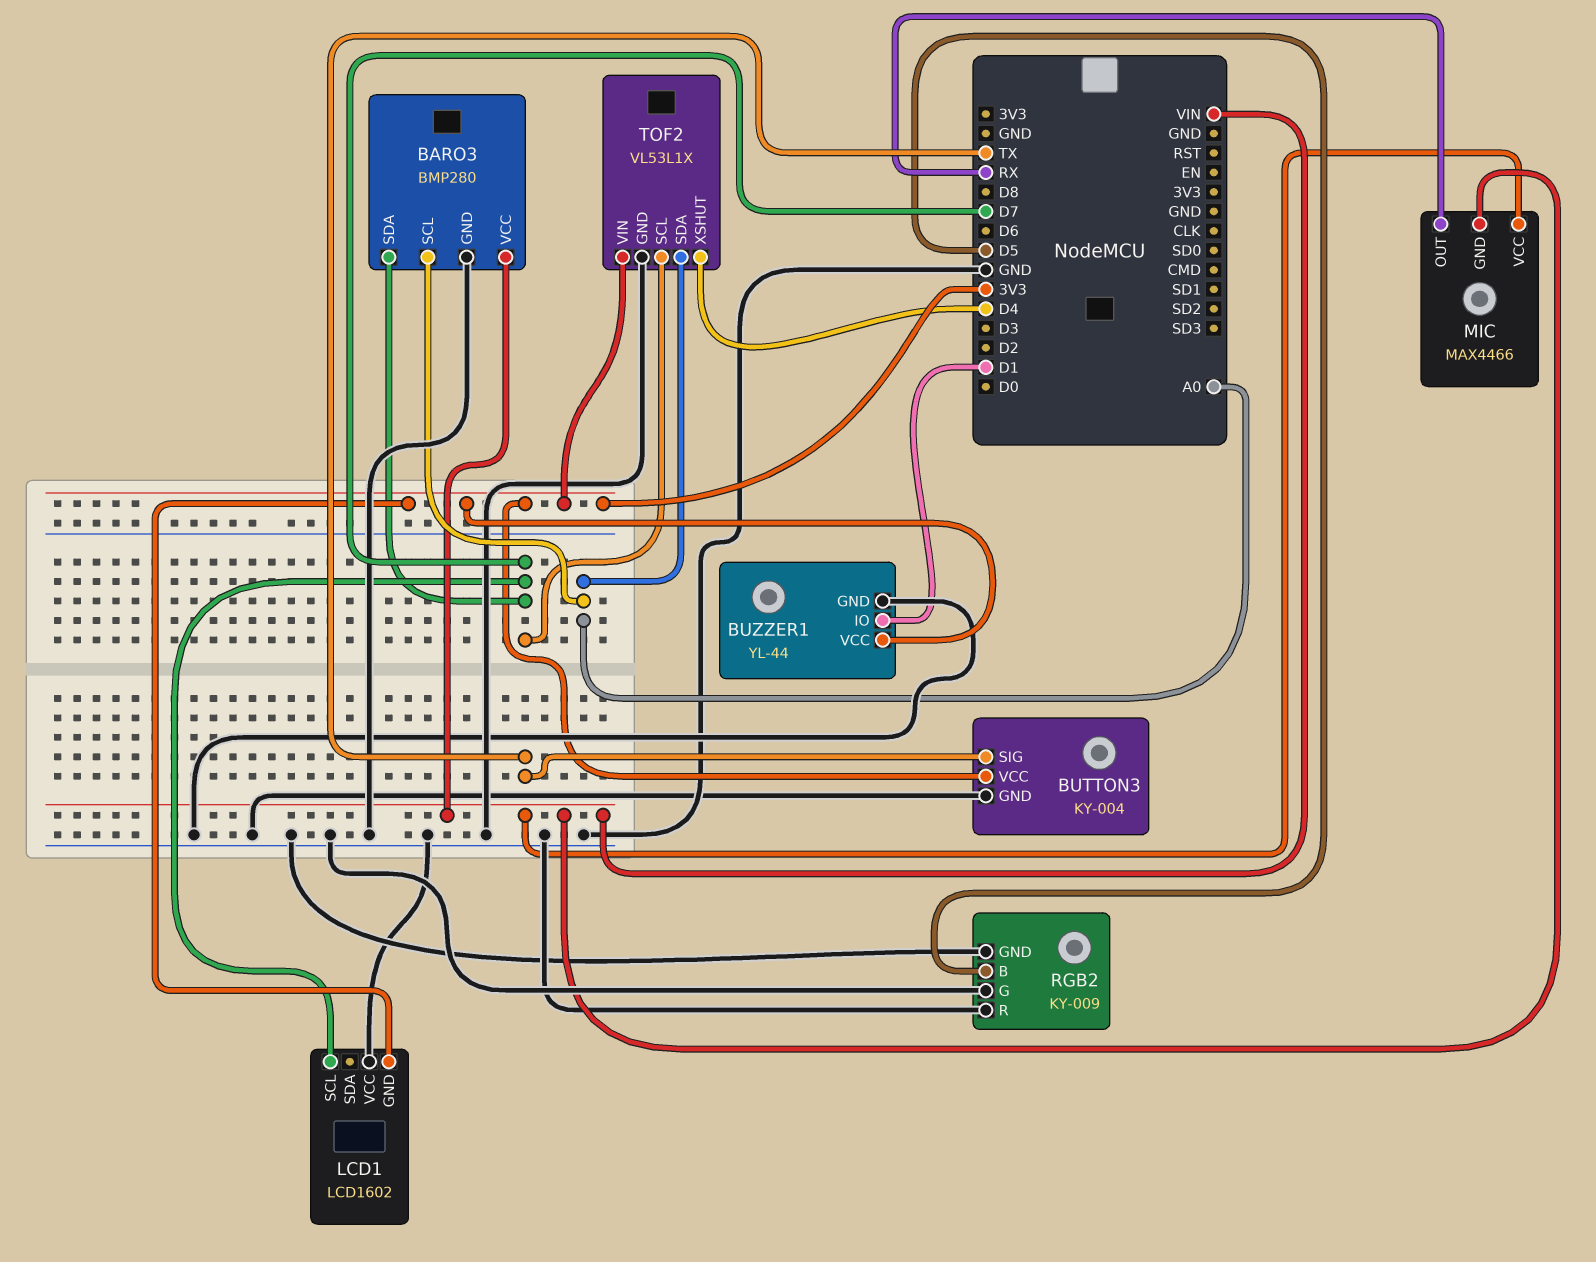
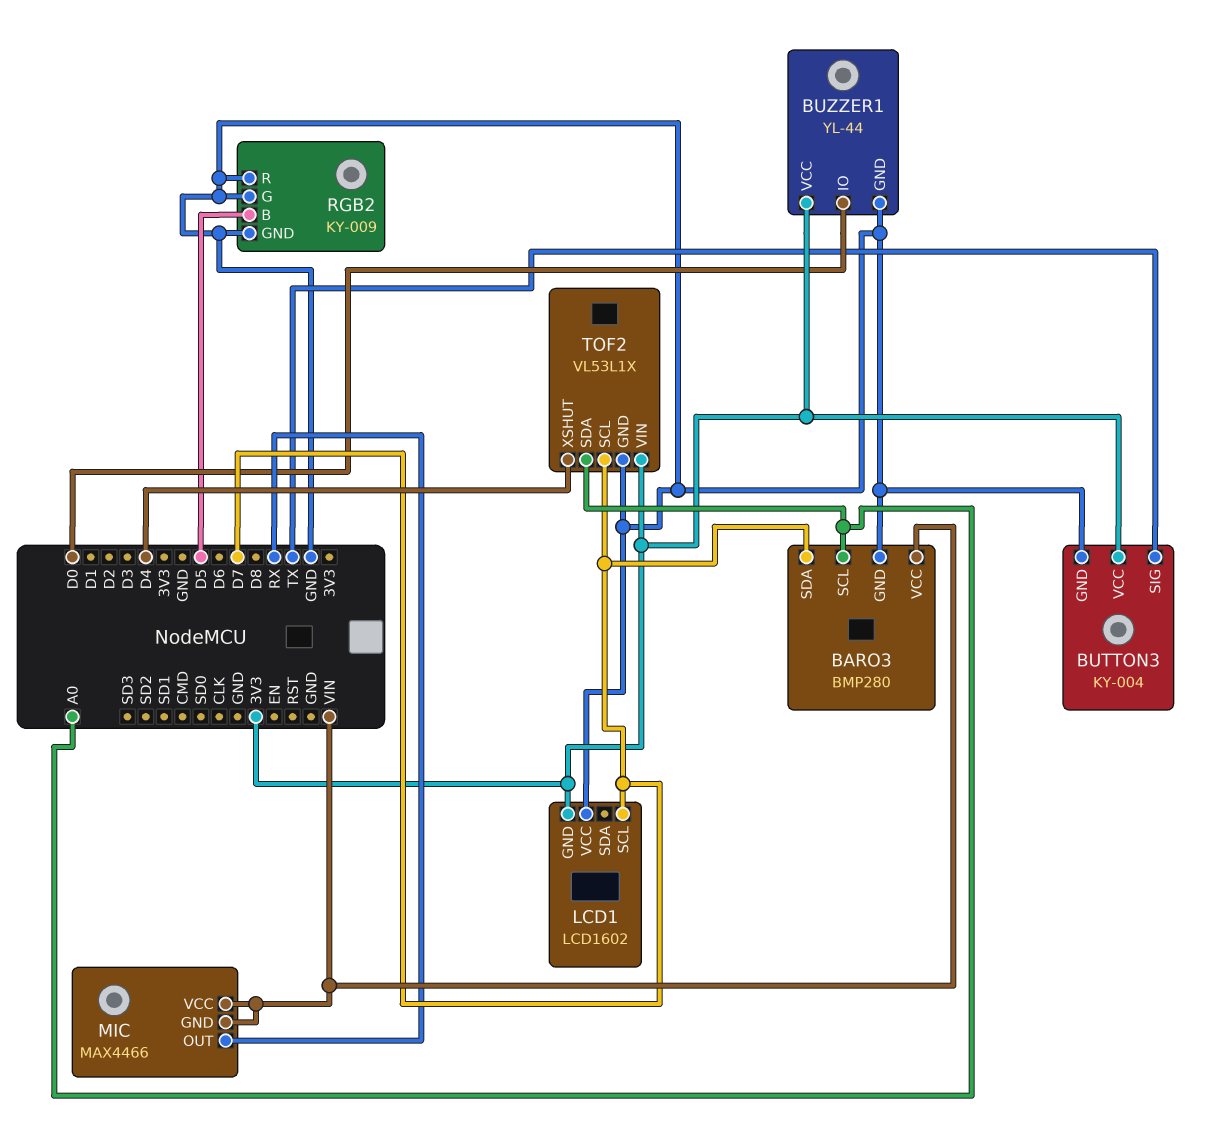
BUZZER1 pin IO: D1 -> D0

